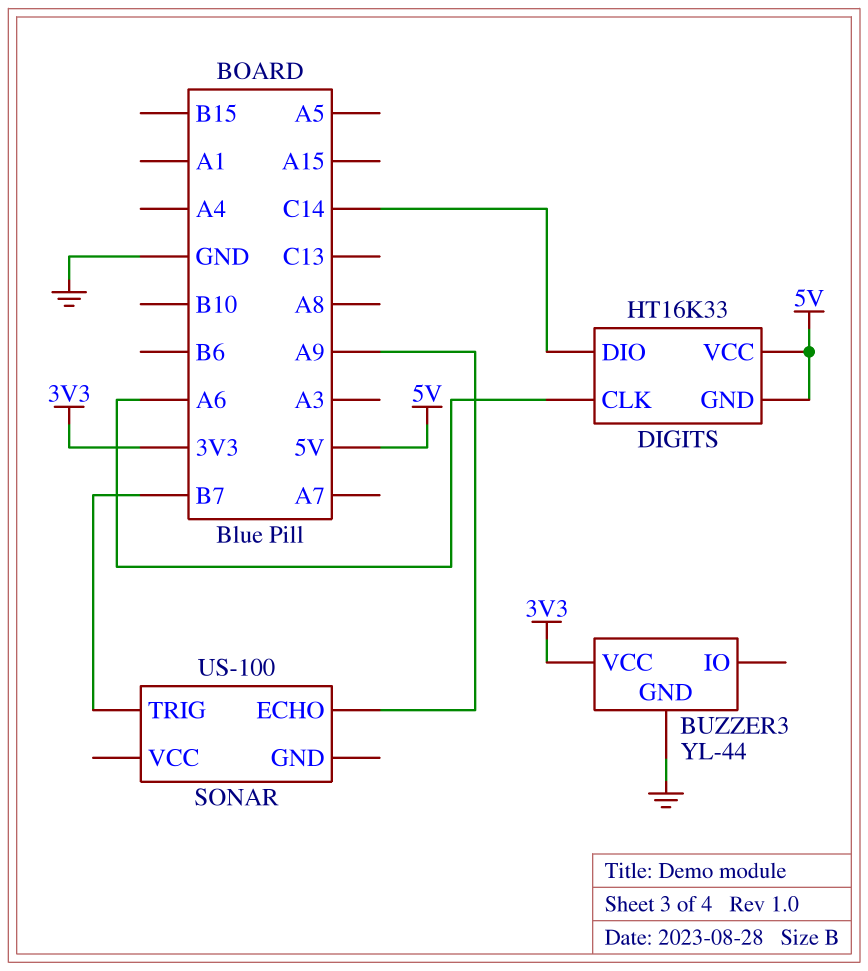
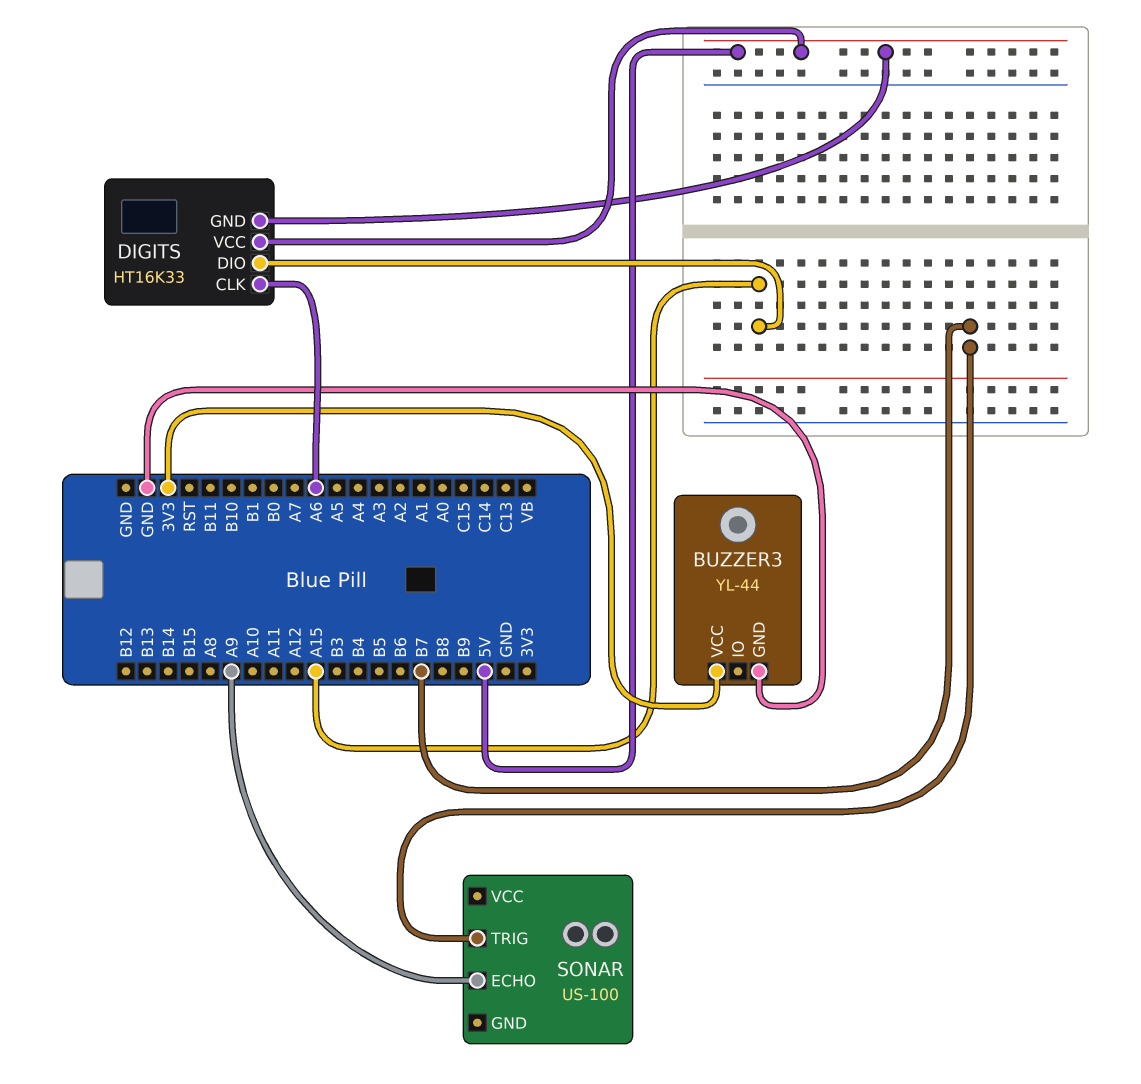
DIGITS pin DIO: C14 -> A15

